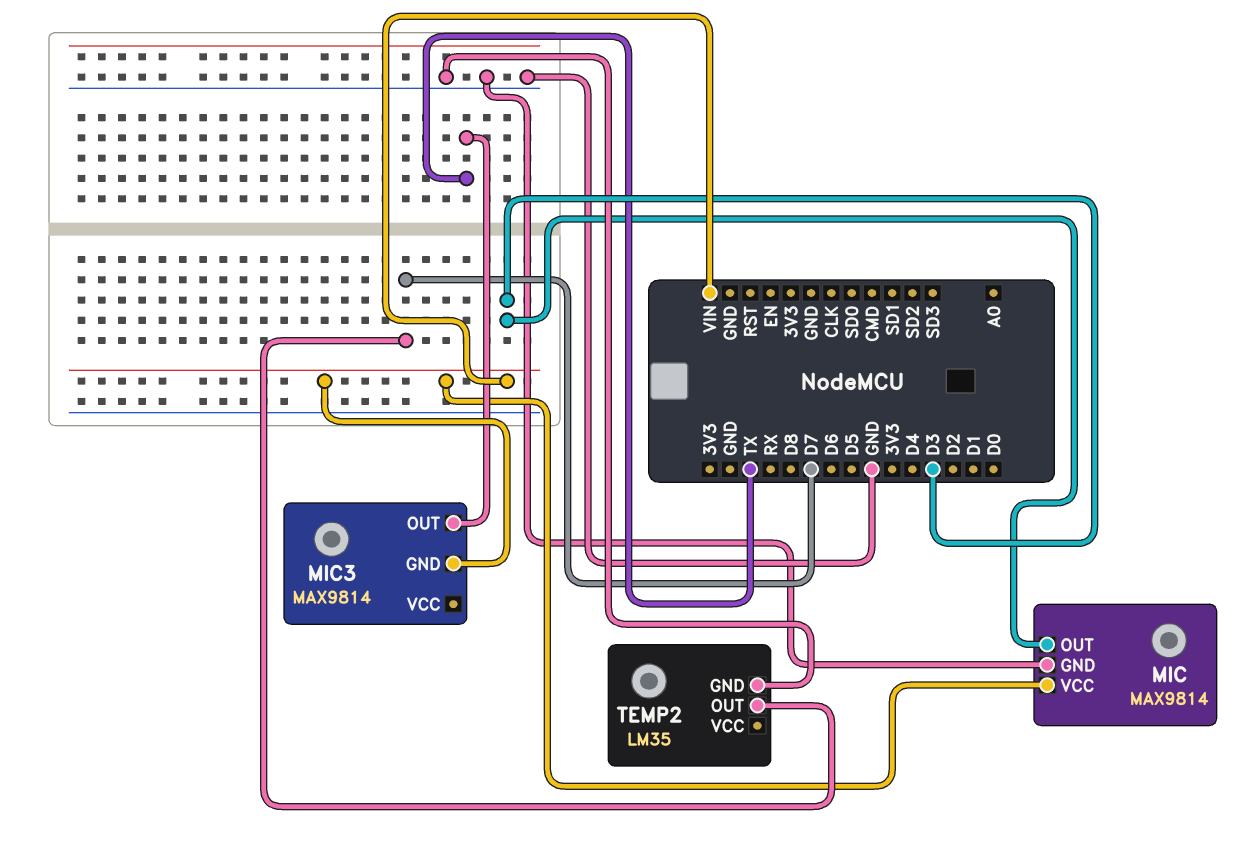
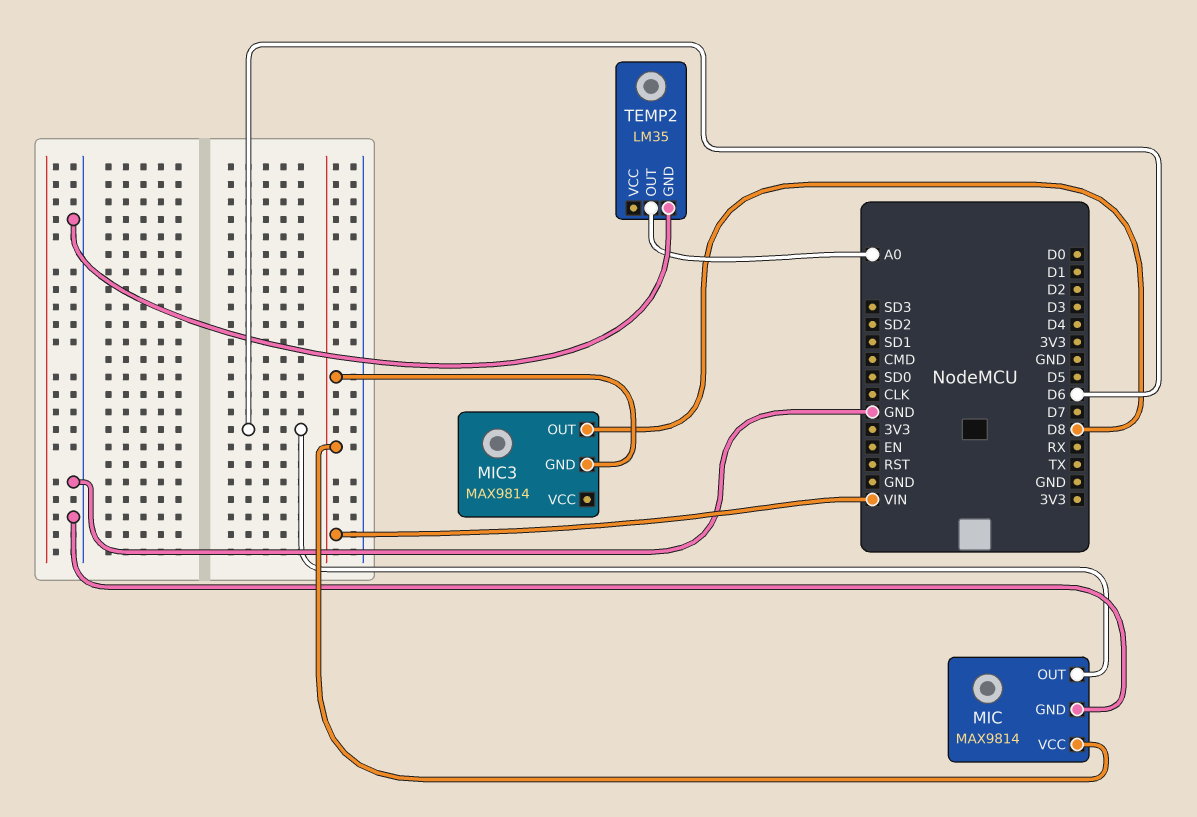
MIC pin OUT: D3 -> D6
MIC3 pin OUT: TX -> D8
TEMP2 pin OUT: D7 -> A0

